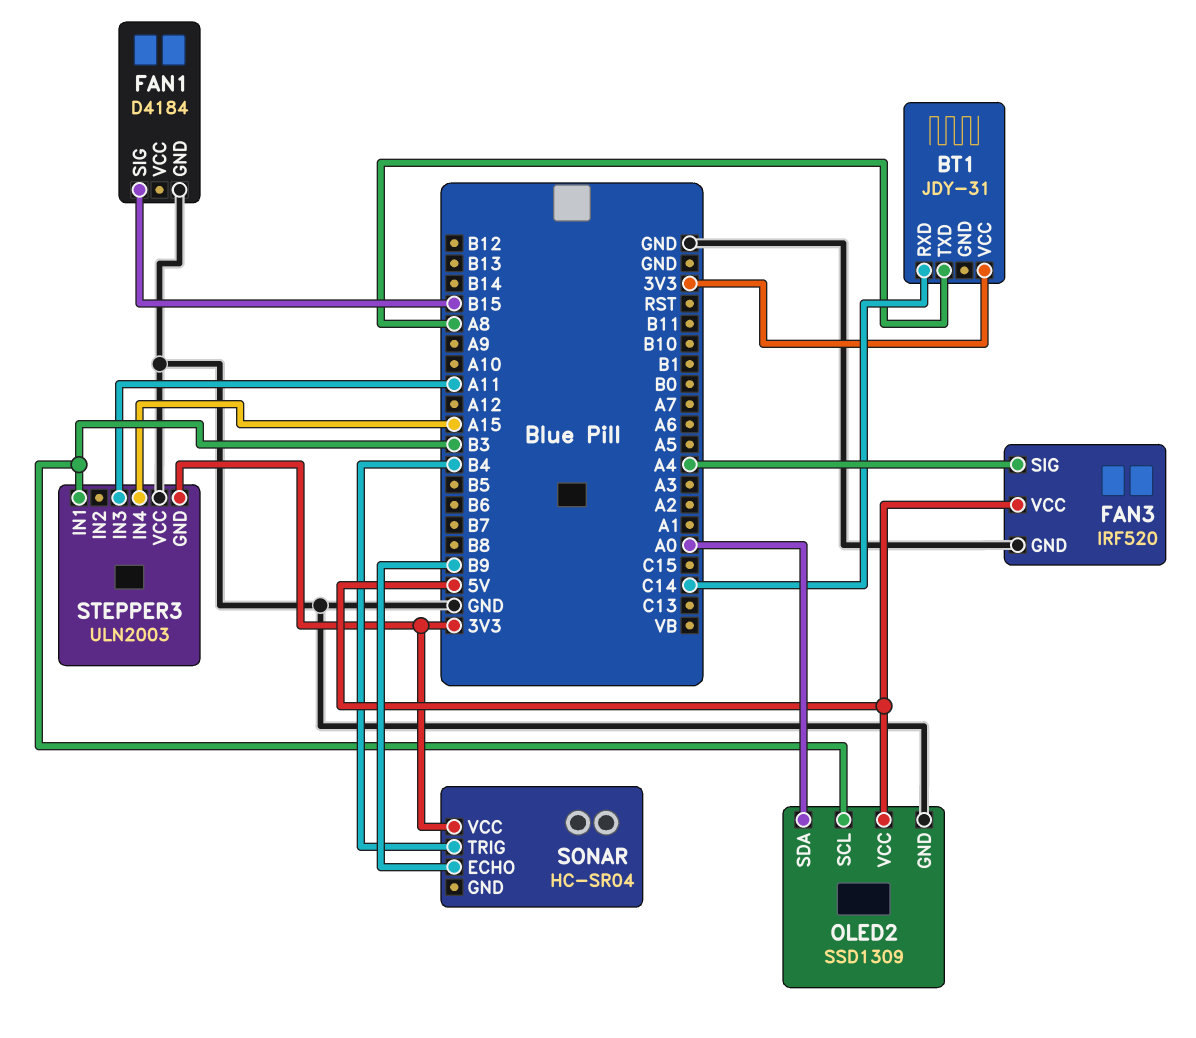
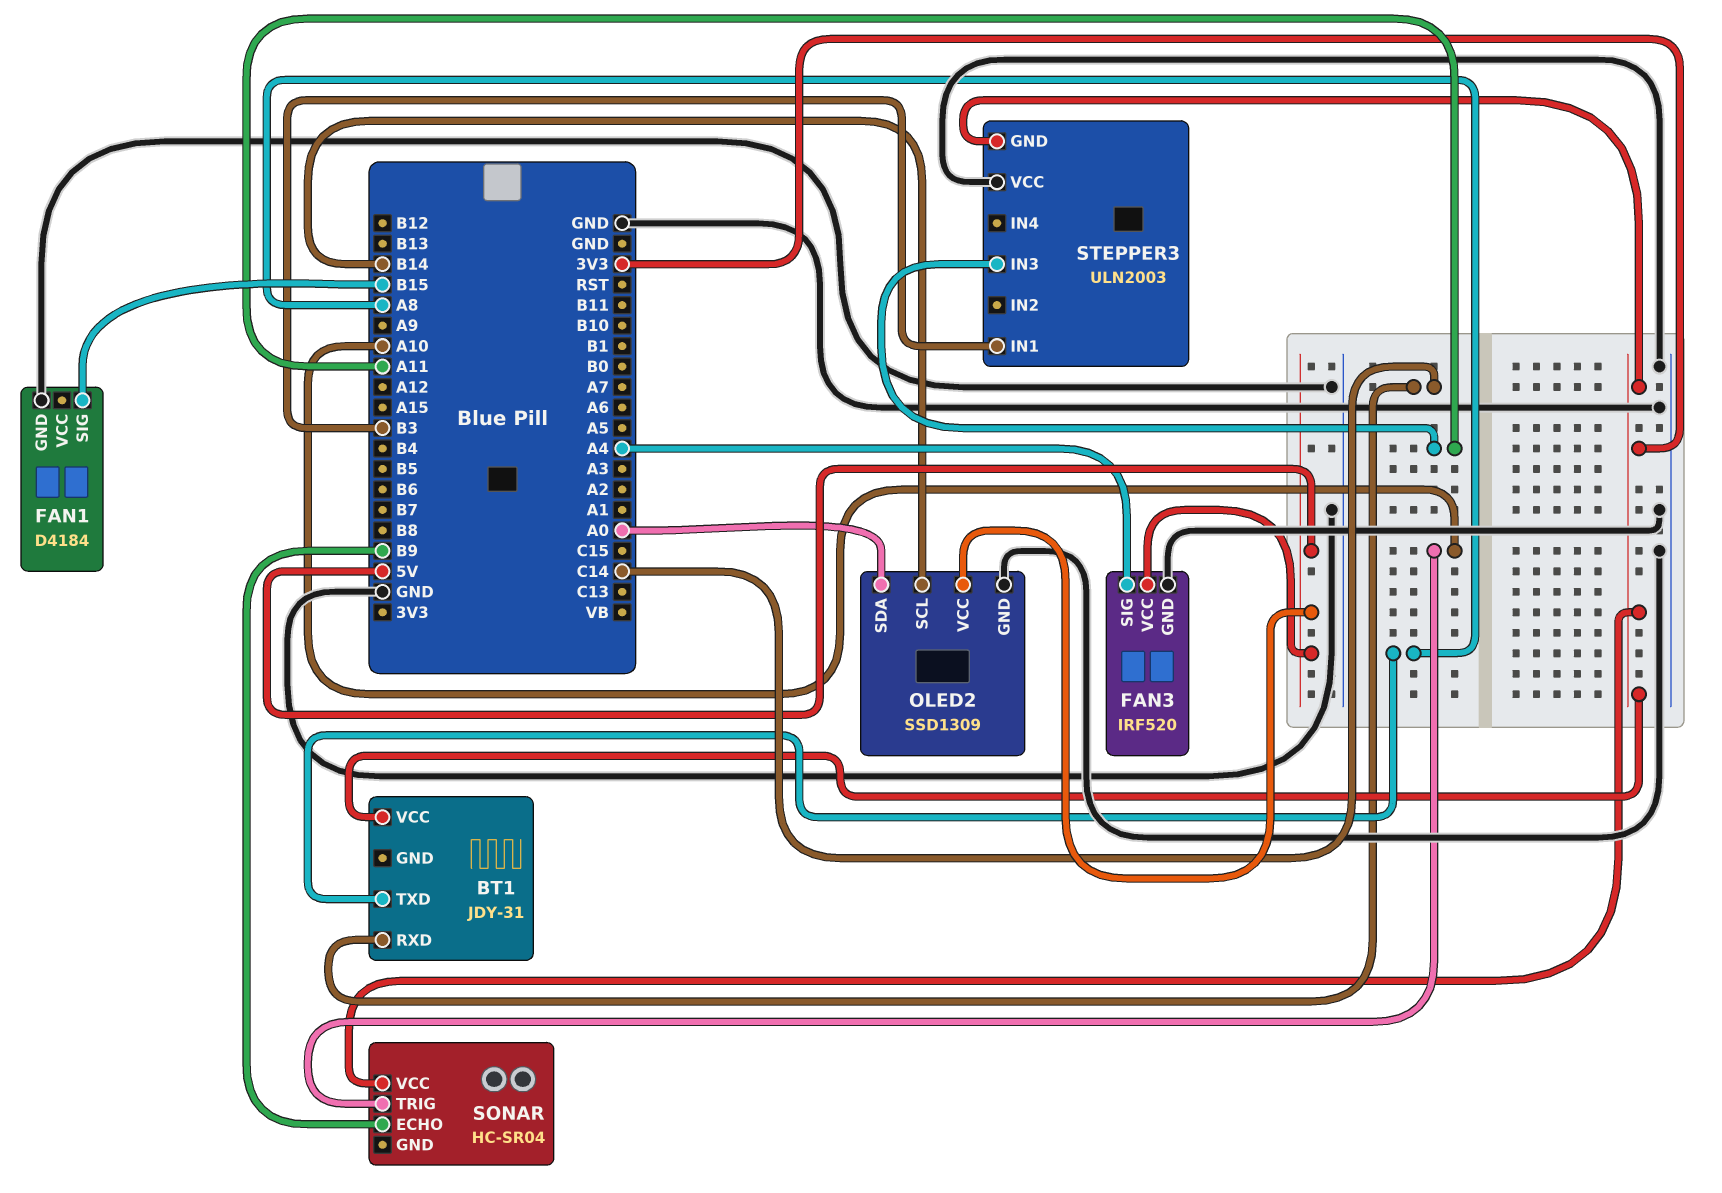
OLED2 pin SCL: B3 -> B14
SONAR pin TRIG: B4 -> A10
STEPPER3 pin IN4: A15 -> none

